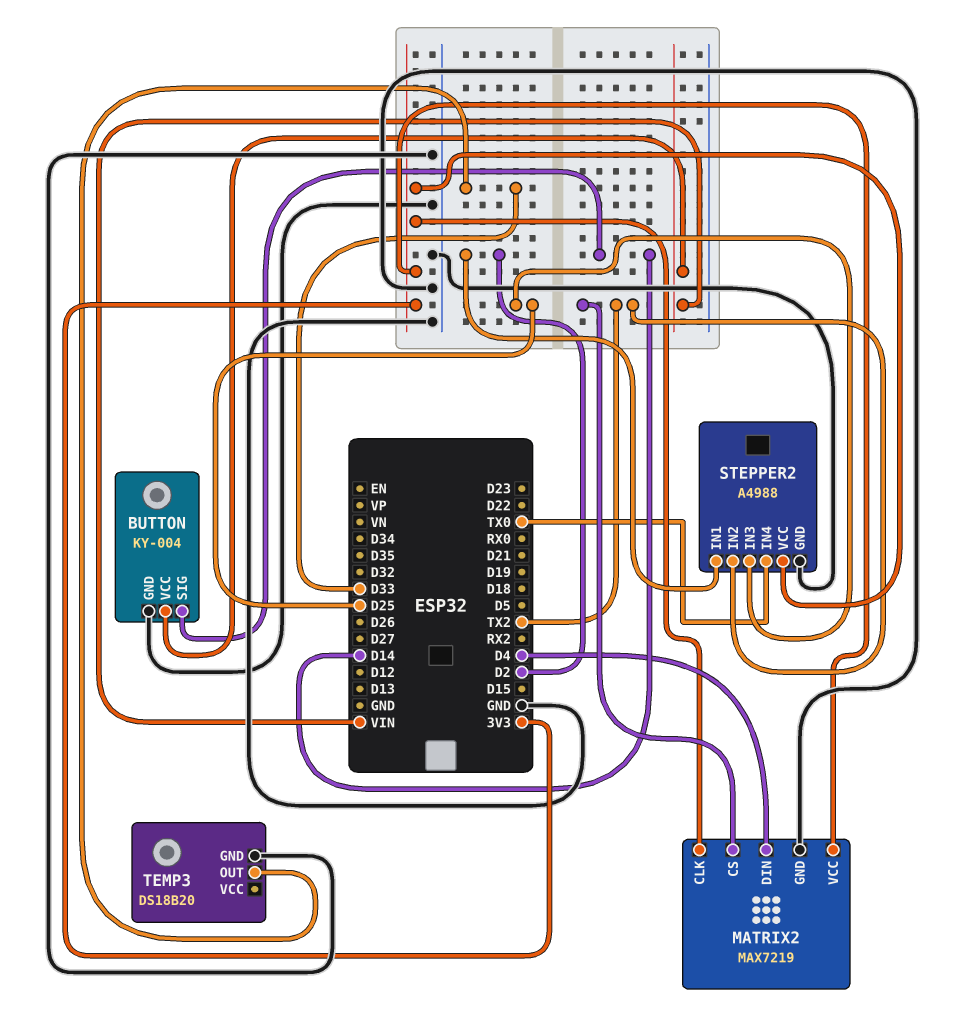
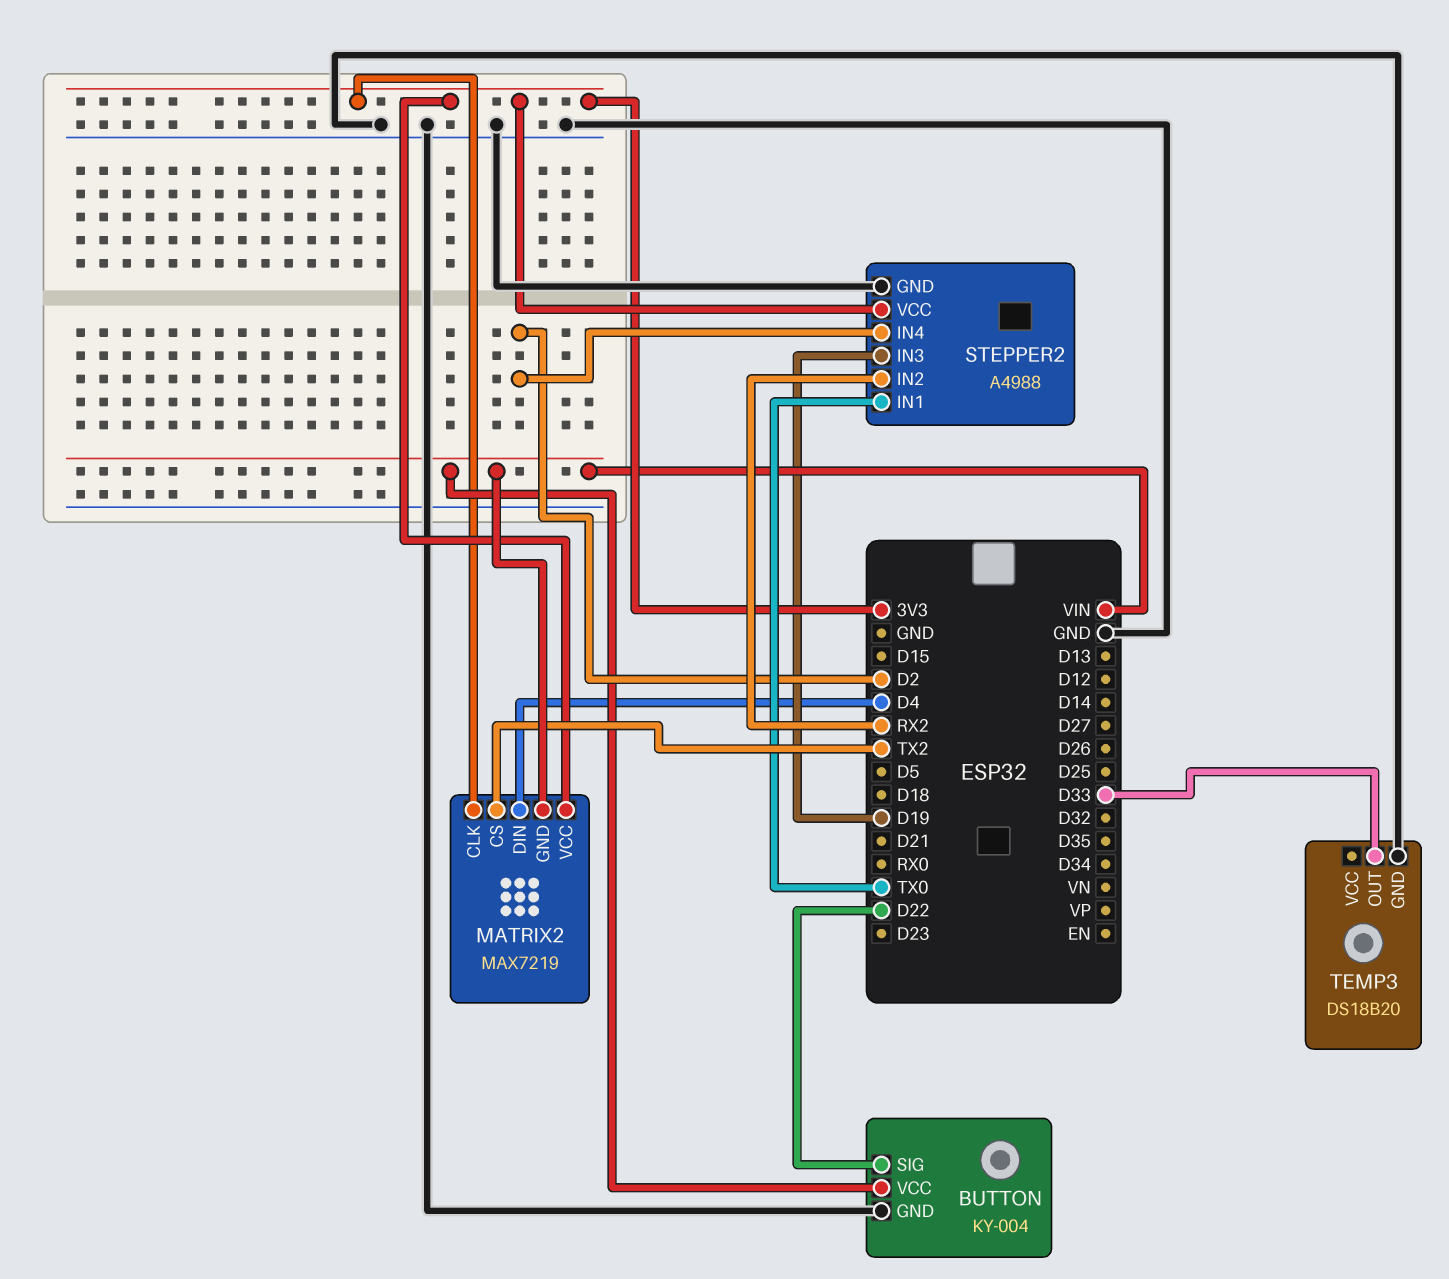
BUTTON pin SIG: D14 -> D22
MATRIX2 pin GND: GND -> VIN
STEPPER2 pin IN1: D2 -> TX0
STEPPER2 pin IN2: TX2 -> RX2
STEPPER2 pin IN3: D25 -> D19
STEPPER2 pin IN4: TX0 -> D2

